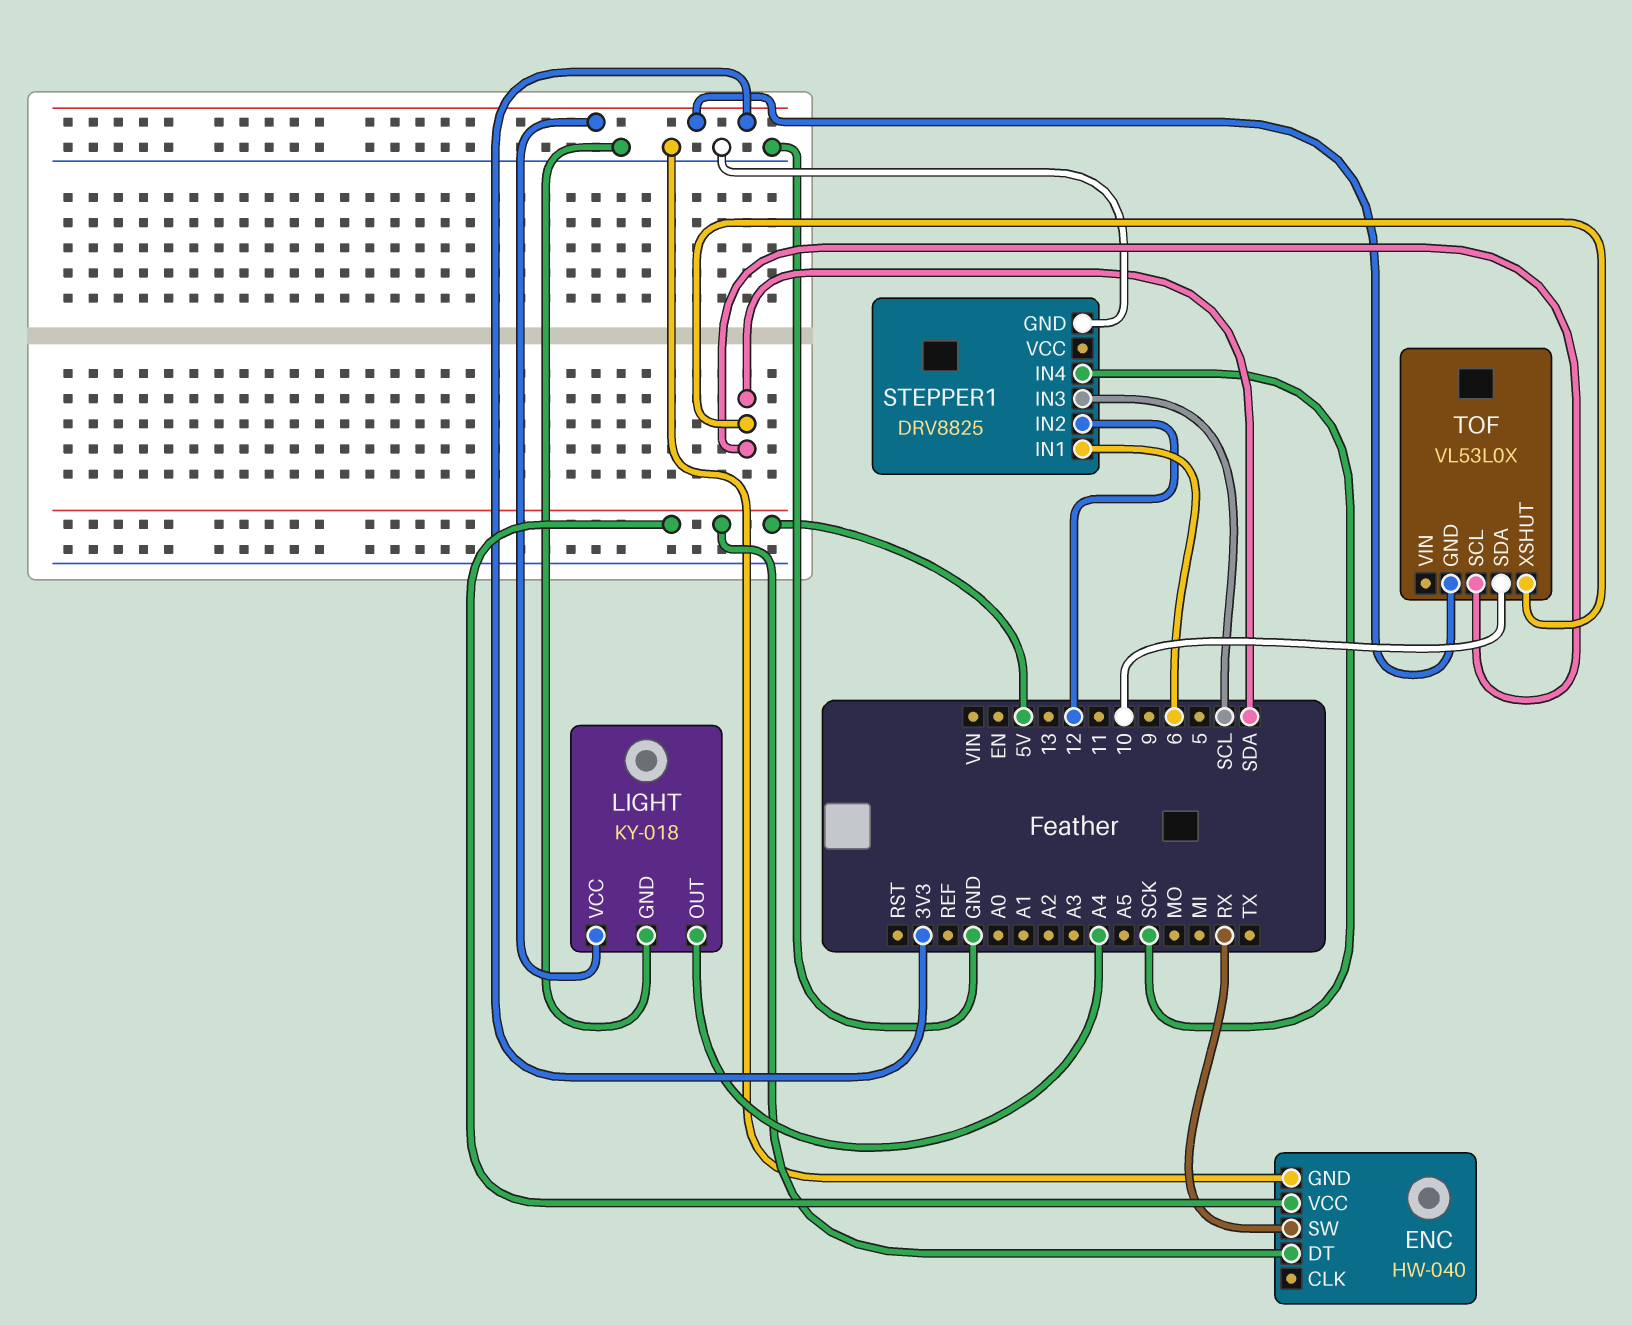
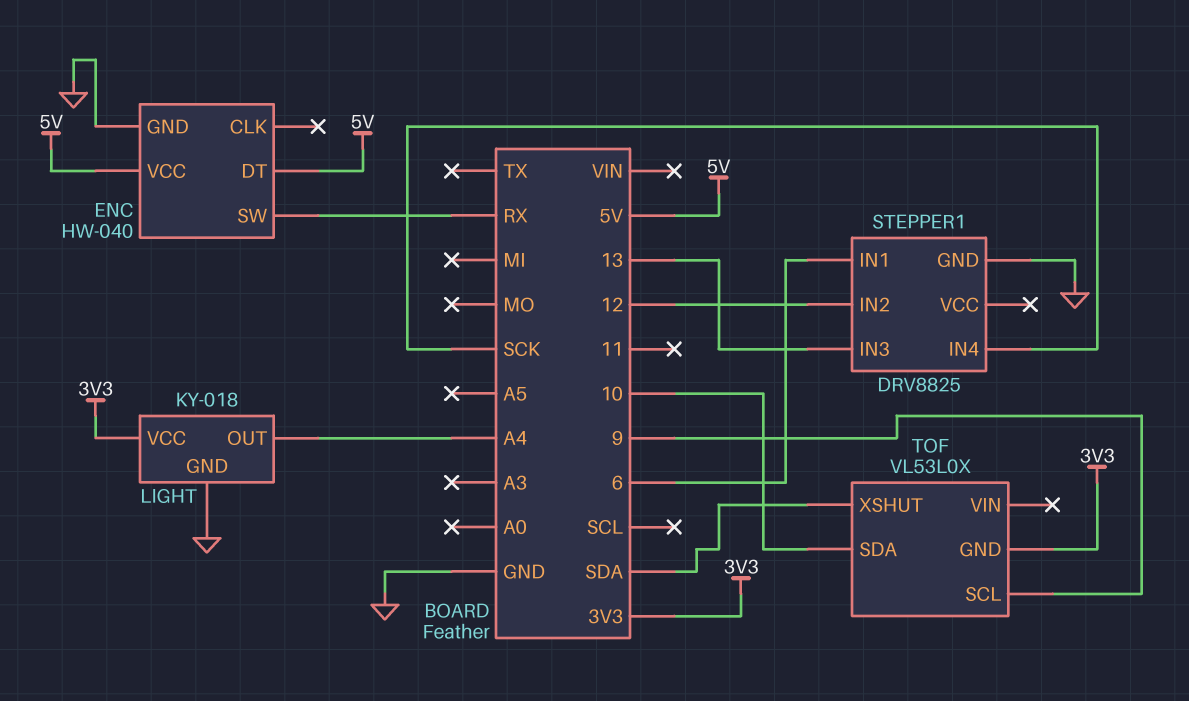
STEPPER1 pin IN3: SCL -> 13
TOF pin SCL: SDA -> 9

